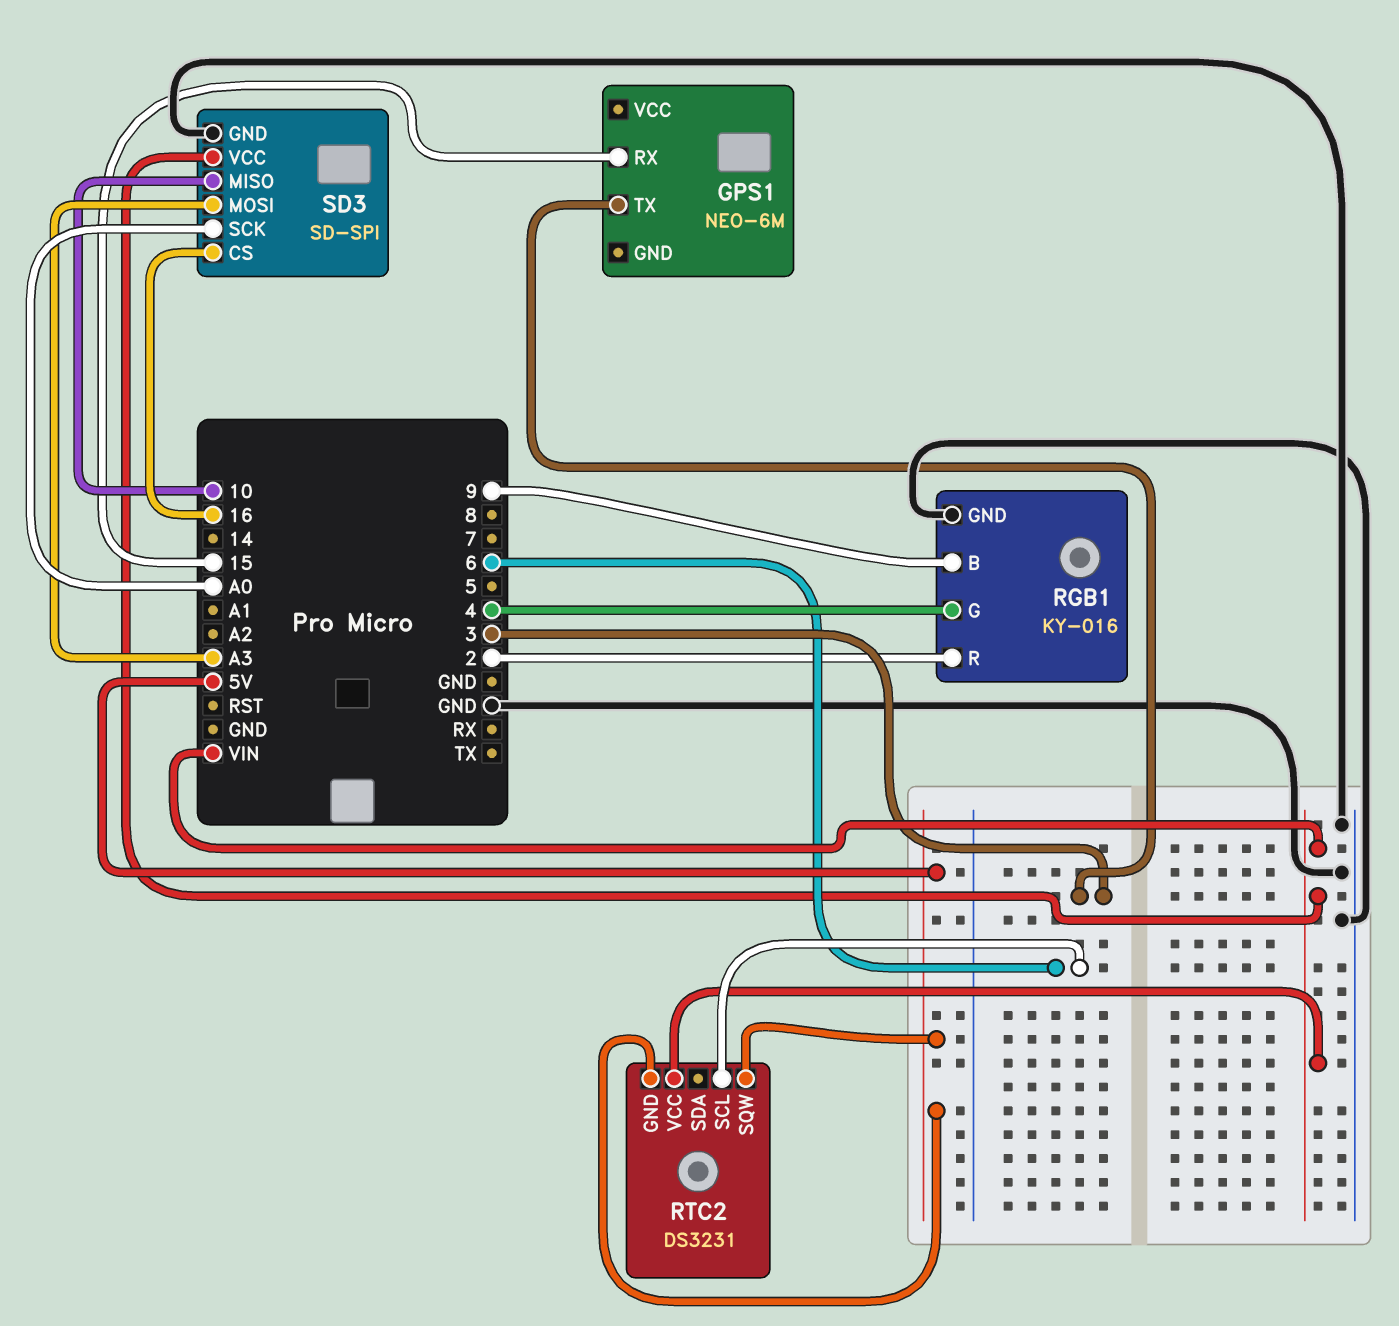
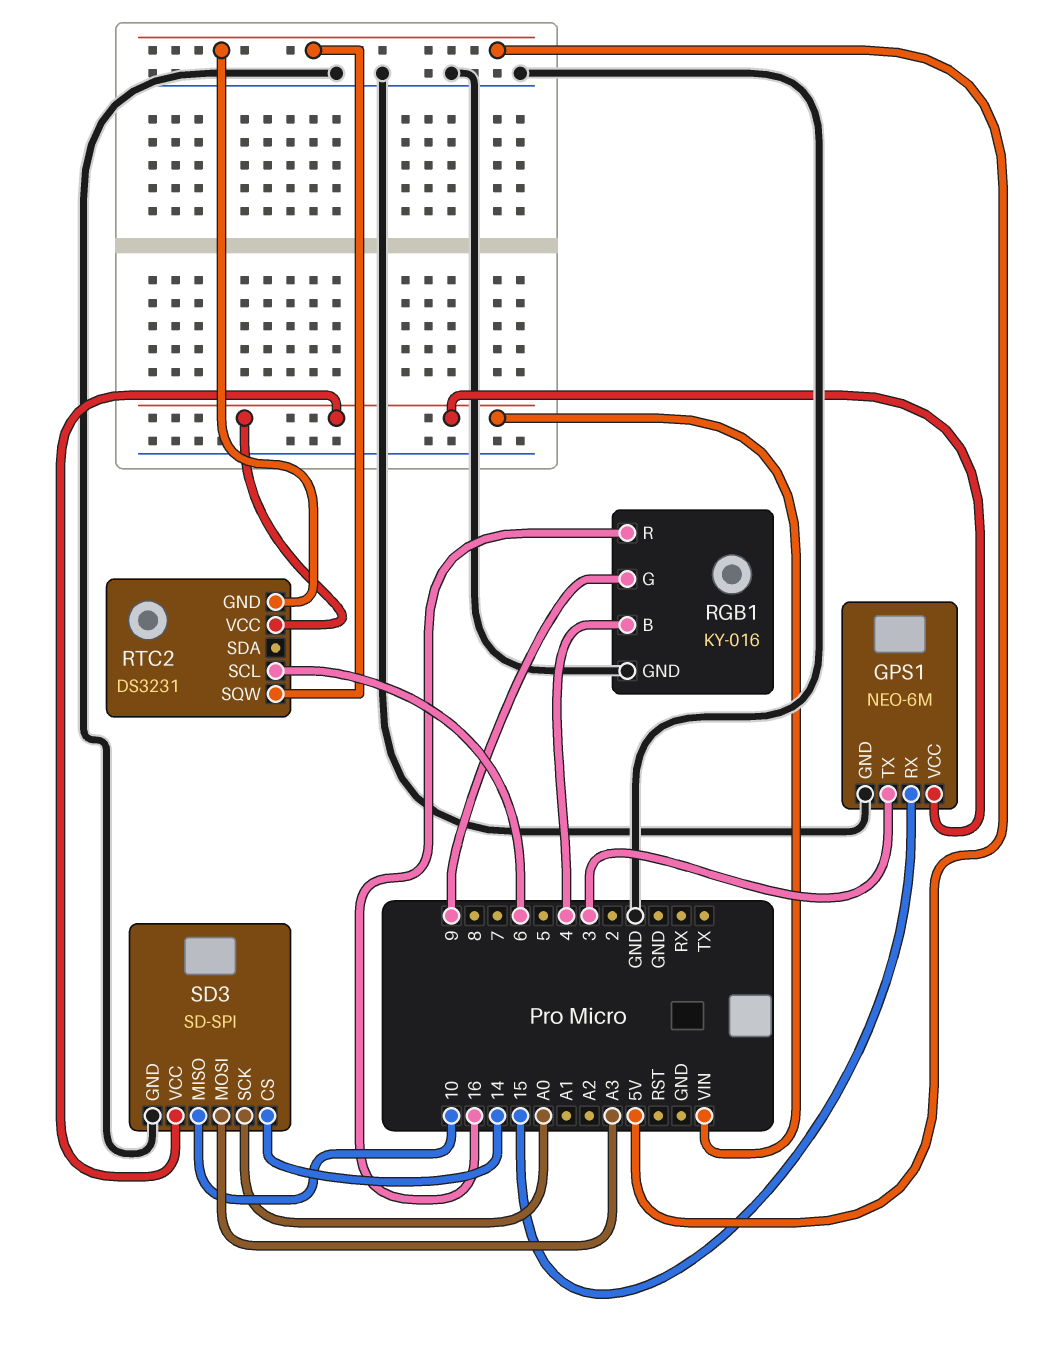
GPS1 pin GND: none -> GND
GPS1 pin VCC: none -> VIN
RGB1 pin B: 9 -> 4
RGB1 pin G: 4 -> 9
RGB1 pin R: 2 -> 16
SD3 pin CS: 16 -> 14

